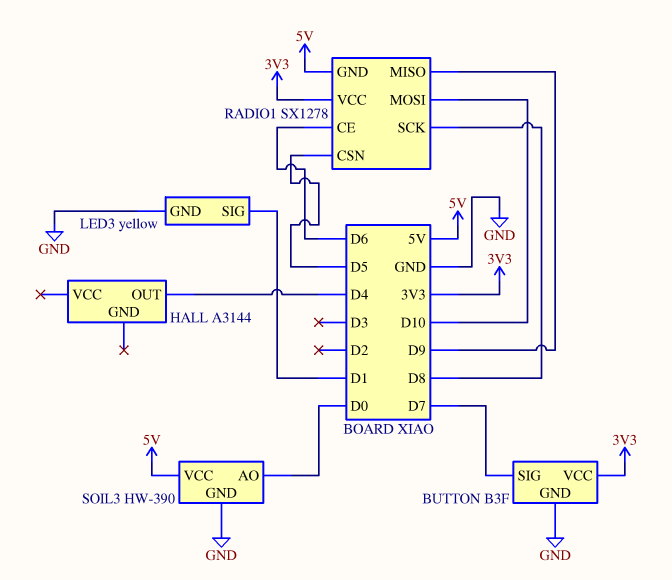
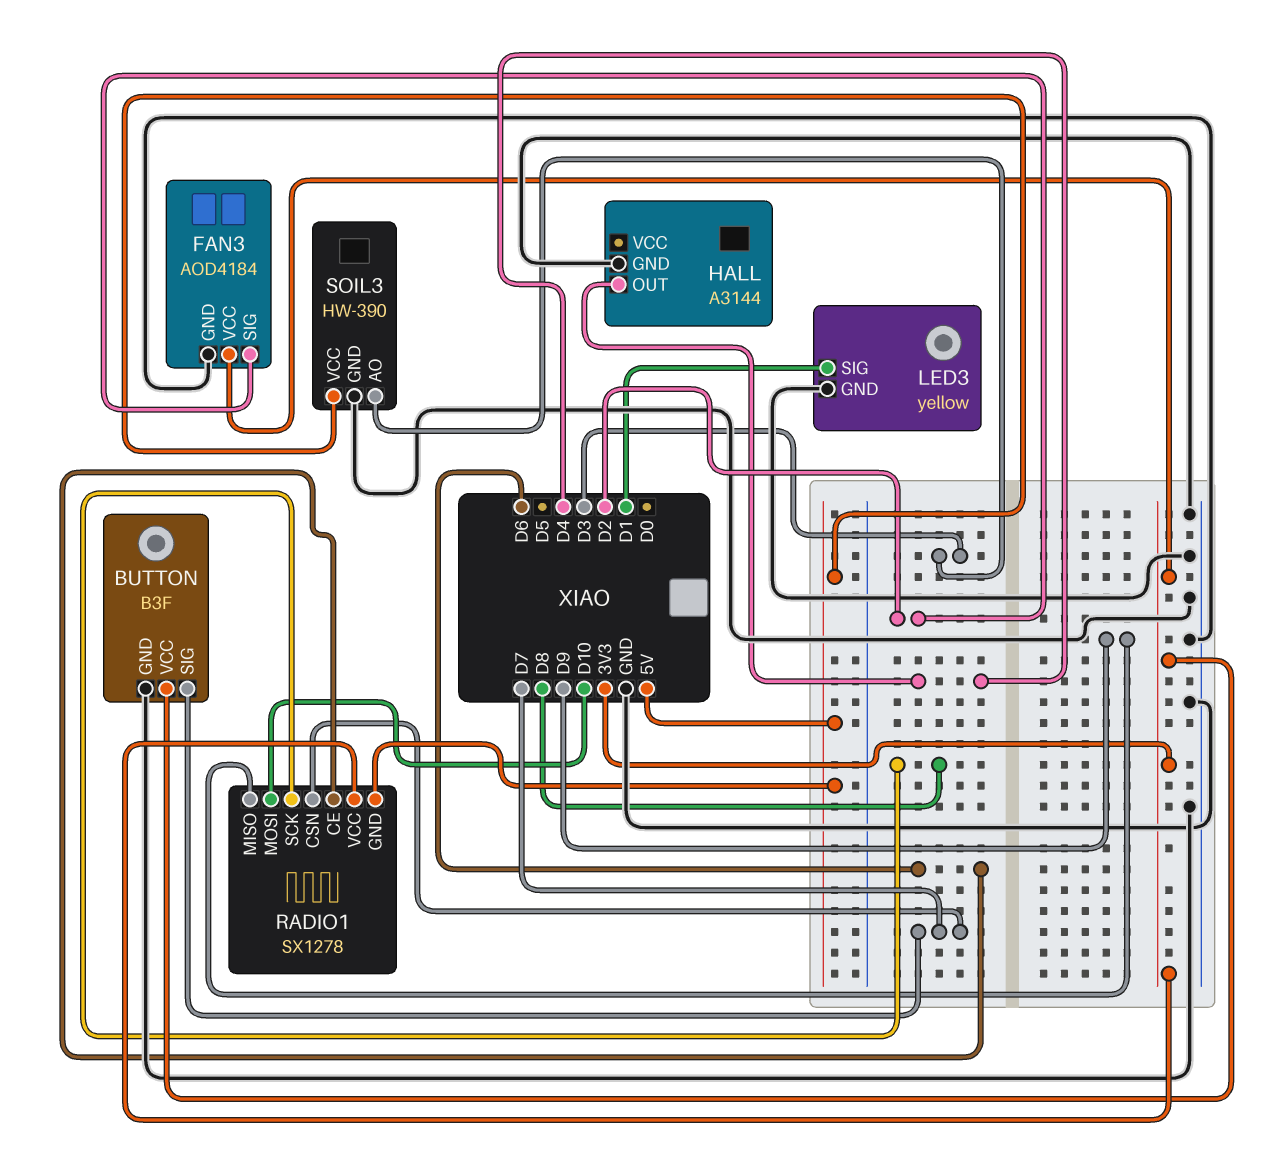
FAN3: none -> AOD4184
FAN3 pin GND: none -> GND
FAN3 pin SIG: none -> D2
FAN3 pin VCC: none -> 3V3
HALL pin GND: none -> GND
RADIO1 pin CSN: D5 -> D7
SOIL3 pin AO: D0 -> D3

